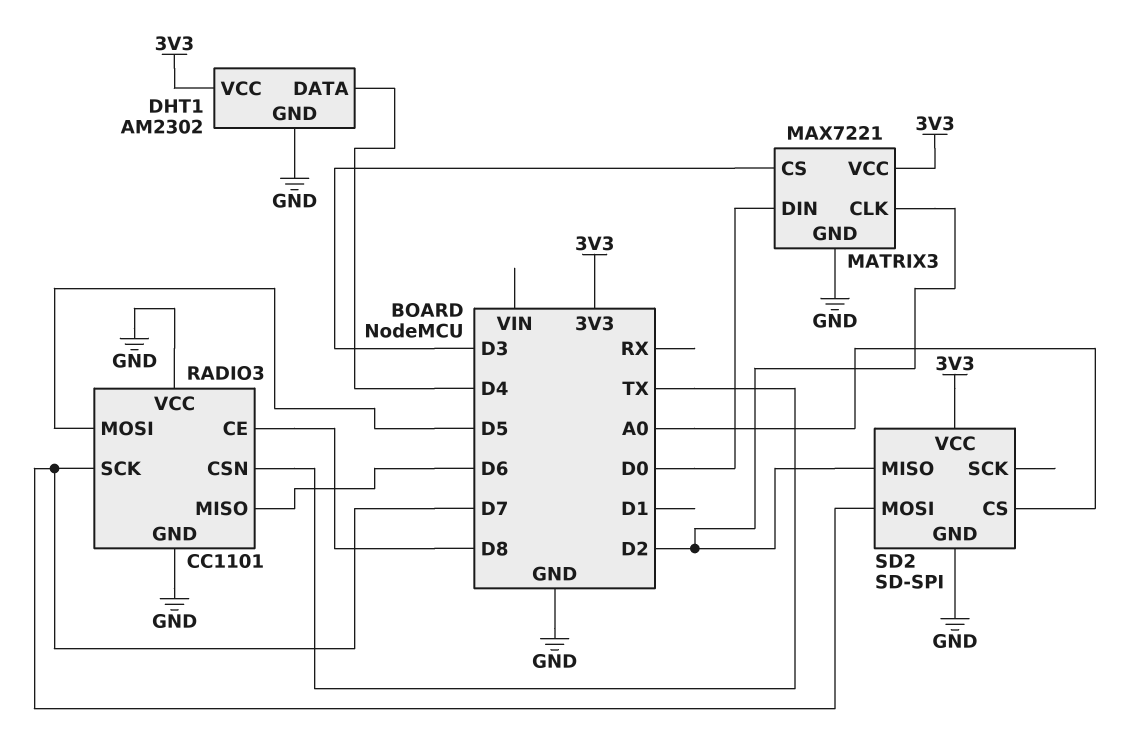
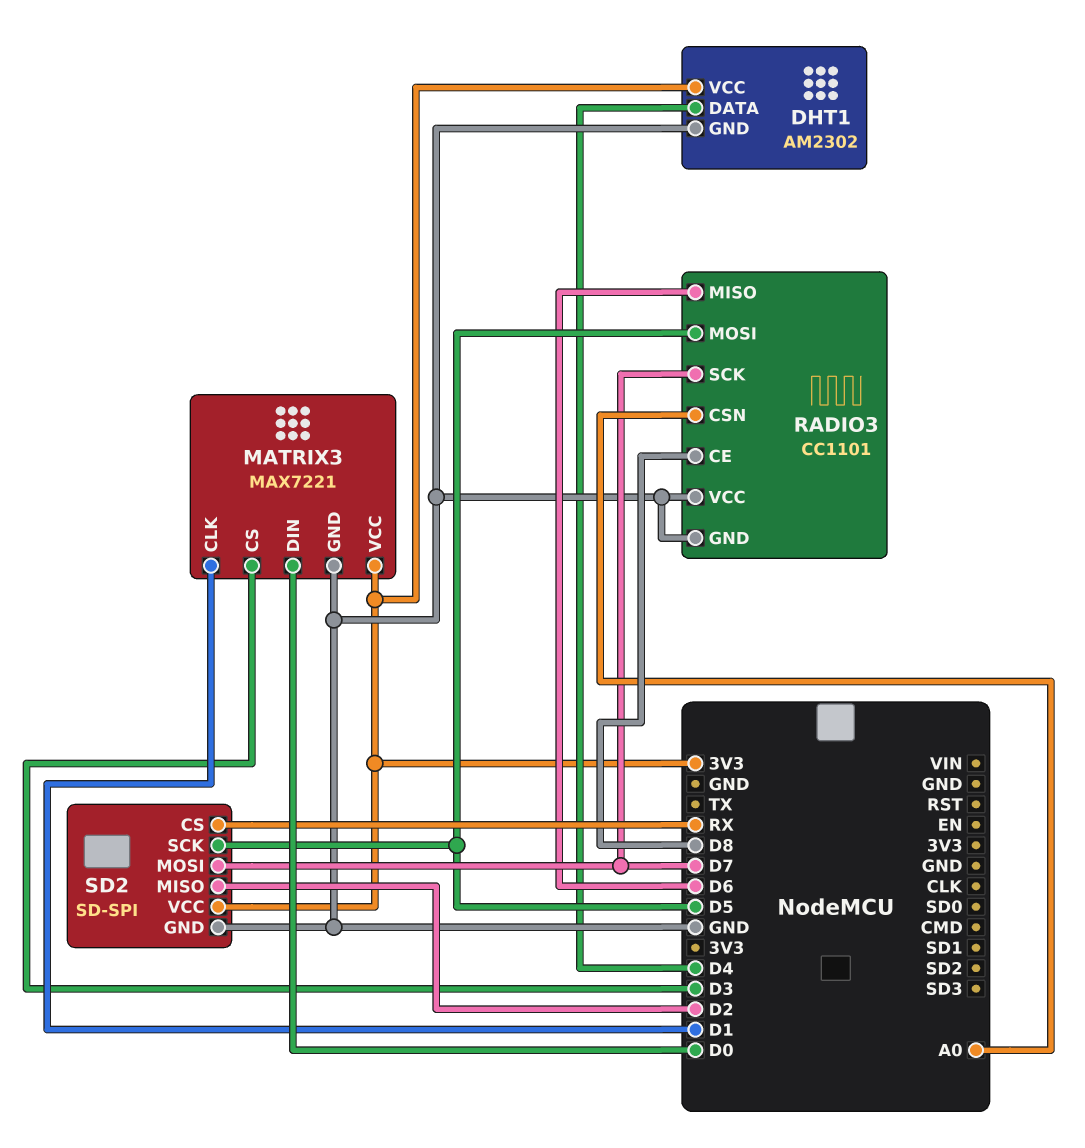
MATRIX3 pin CLK: D2 -> D1
RADIO3 pin CSN: TX -> A0
SD2 pin CS: A0 -> RX
SD2 pin SCK: none -> D5

